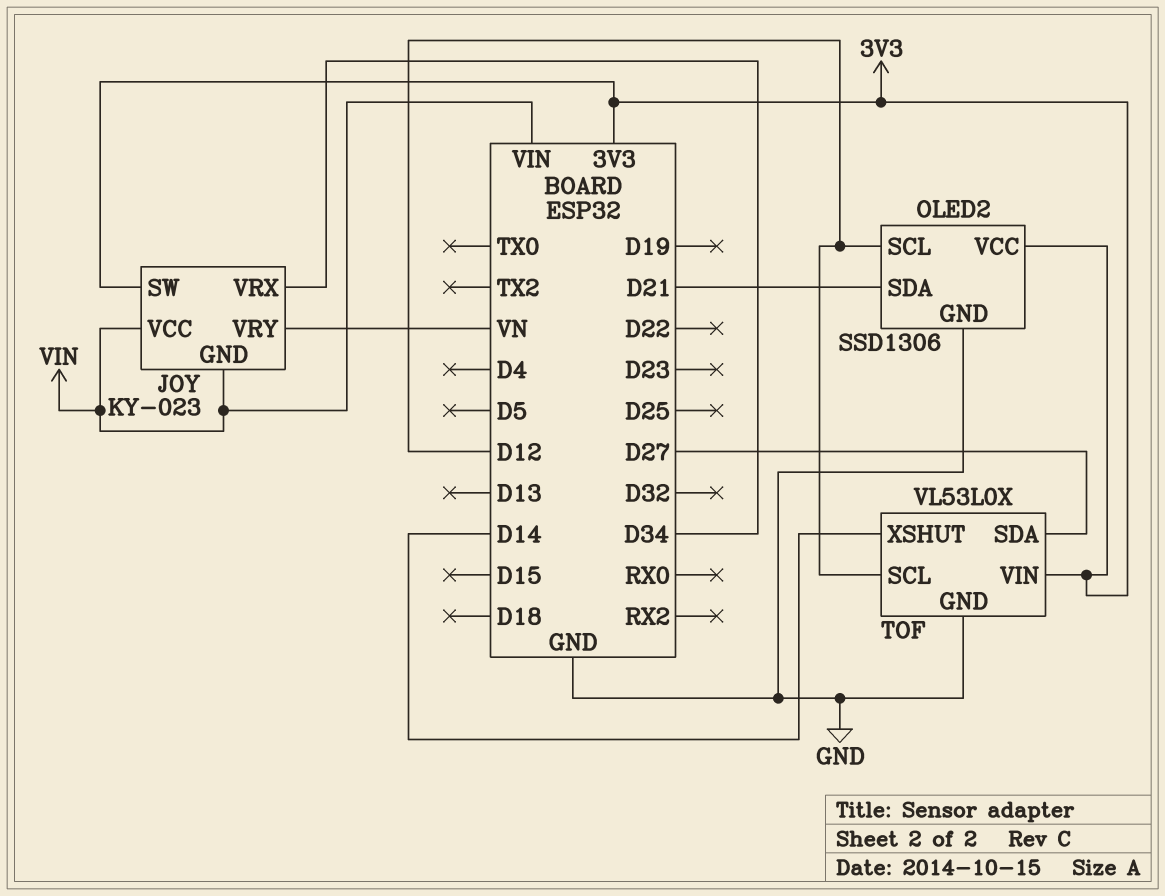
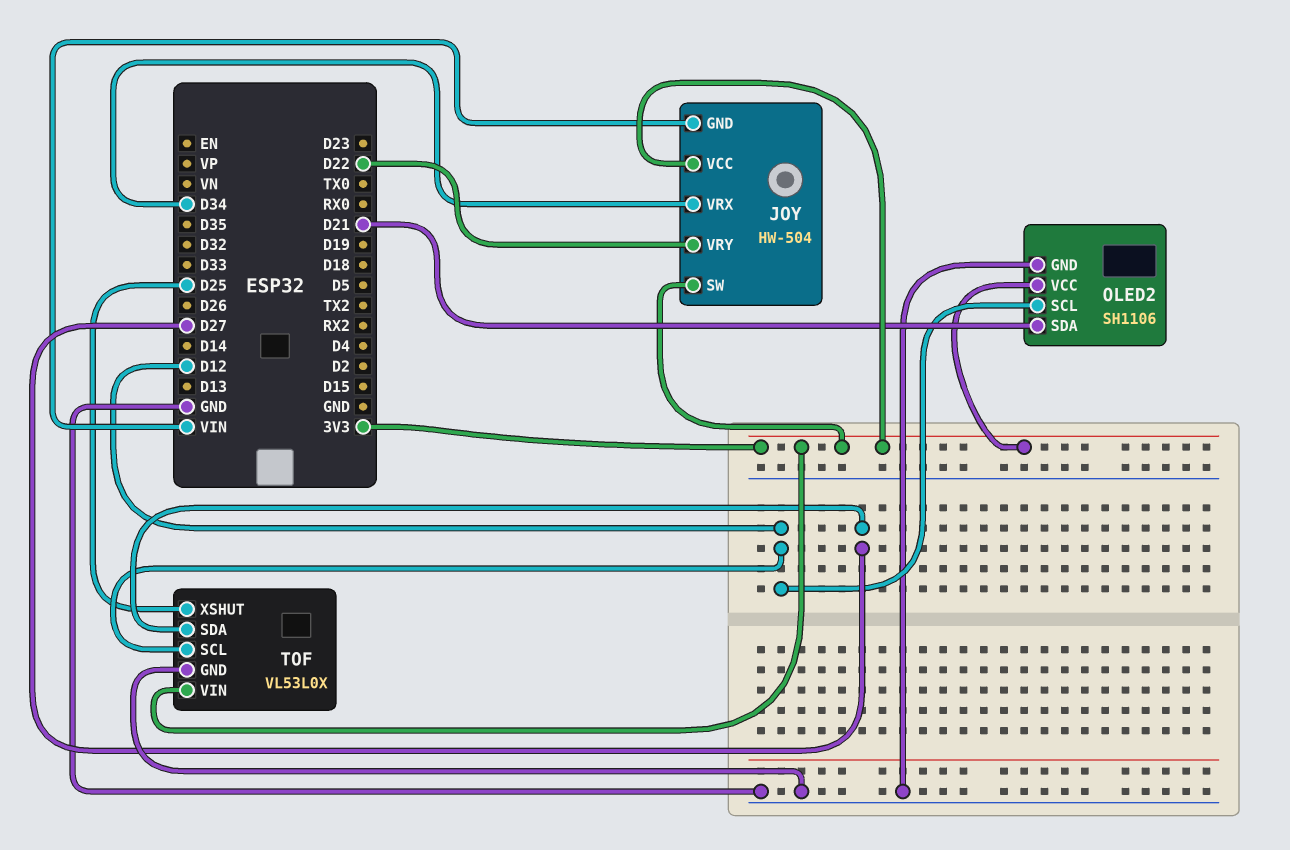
JOY: KY-023 -> HW-504
JOY pin VCC: VIN -> 3V3
JOY pin VRY: VN -> D22
OLED2: SSD1306 -> SH1106
TOF pin XSHUT: D14 -> D25

